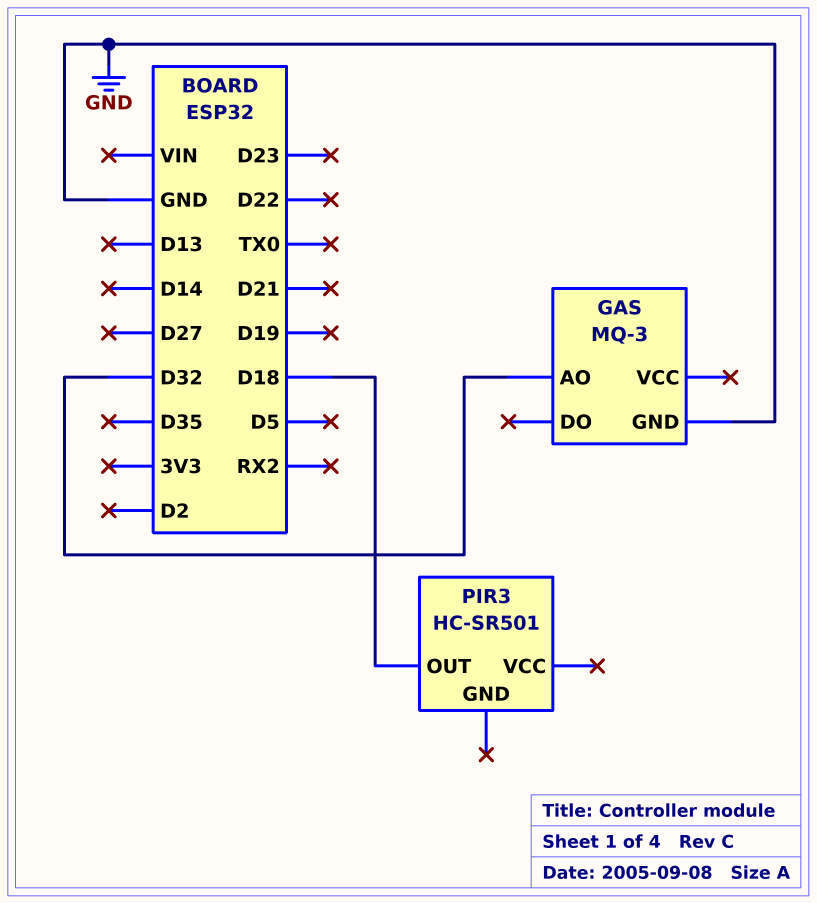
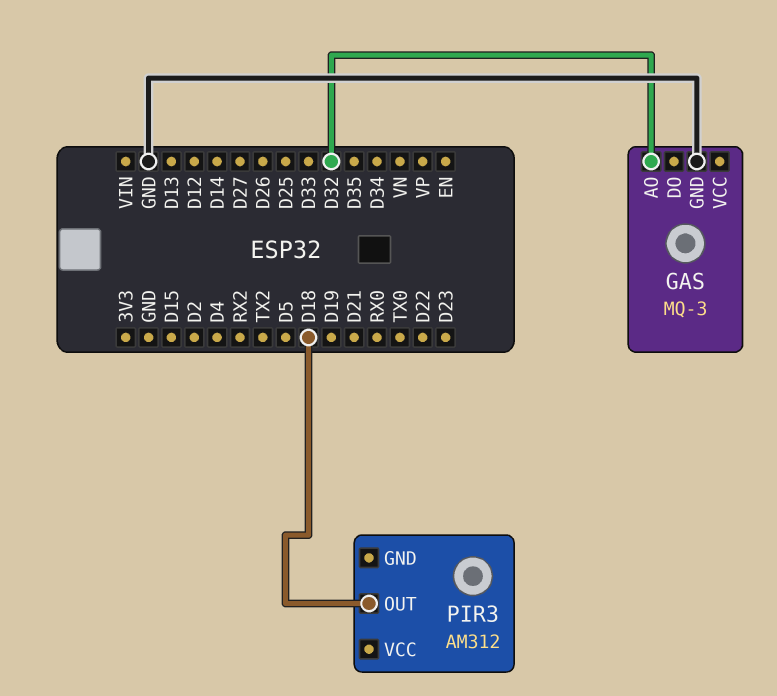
PIR3: HC-SR501 -> AM312

